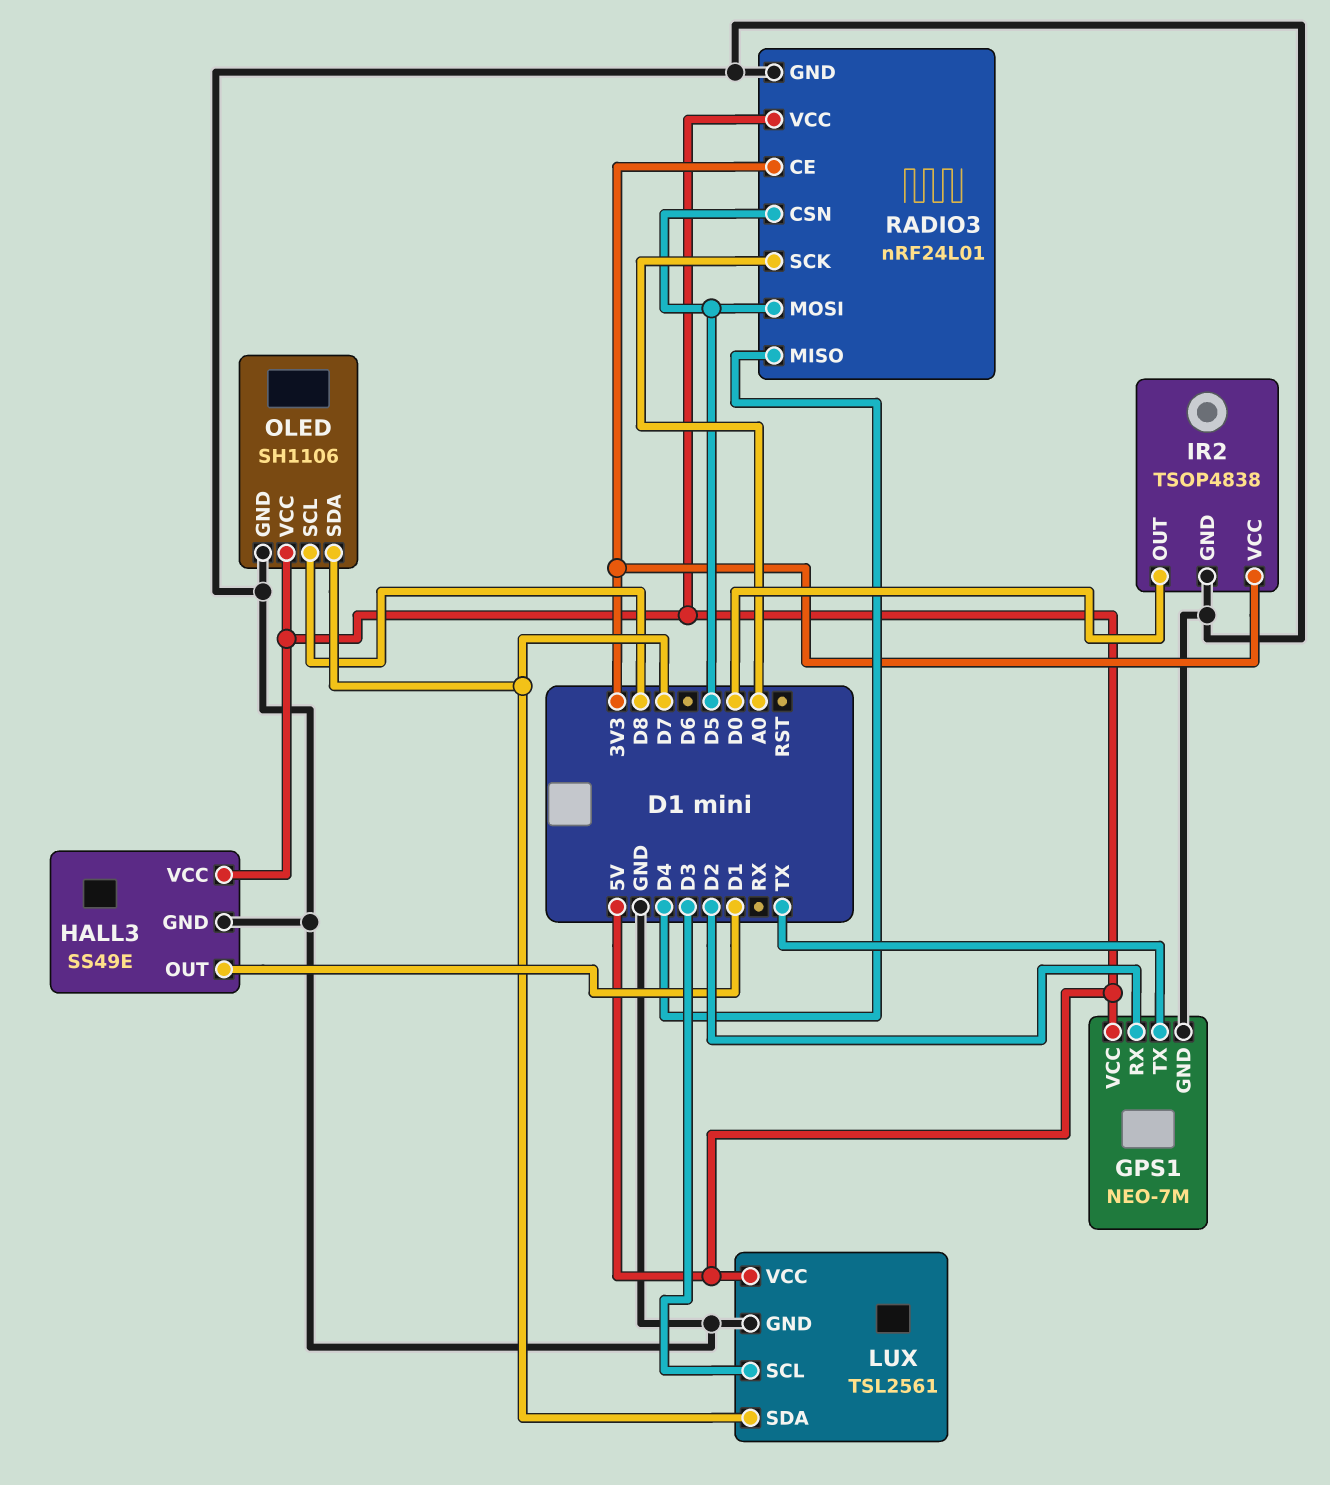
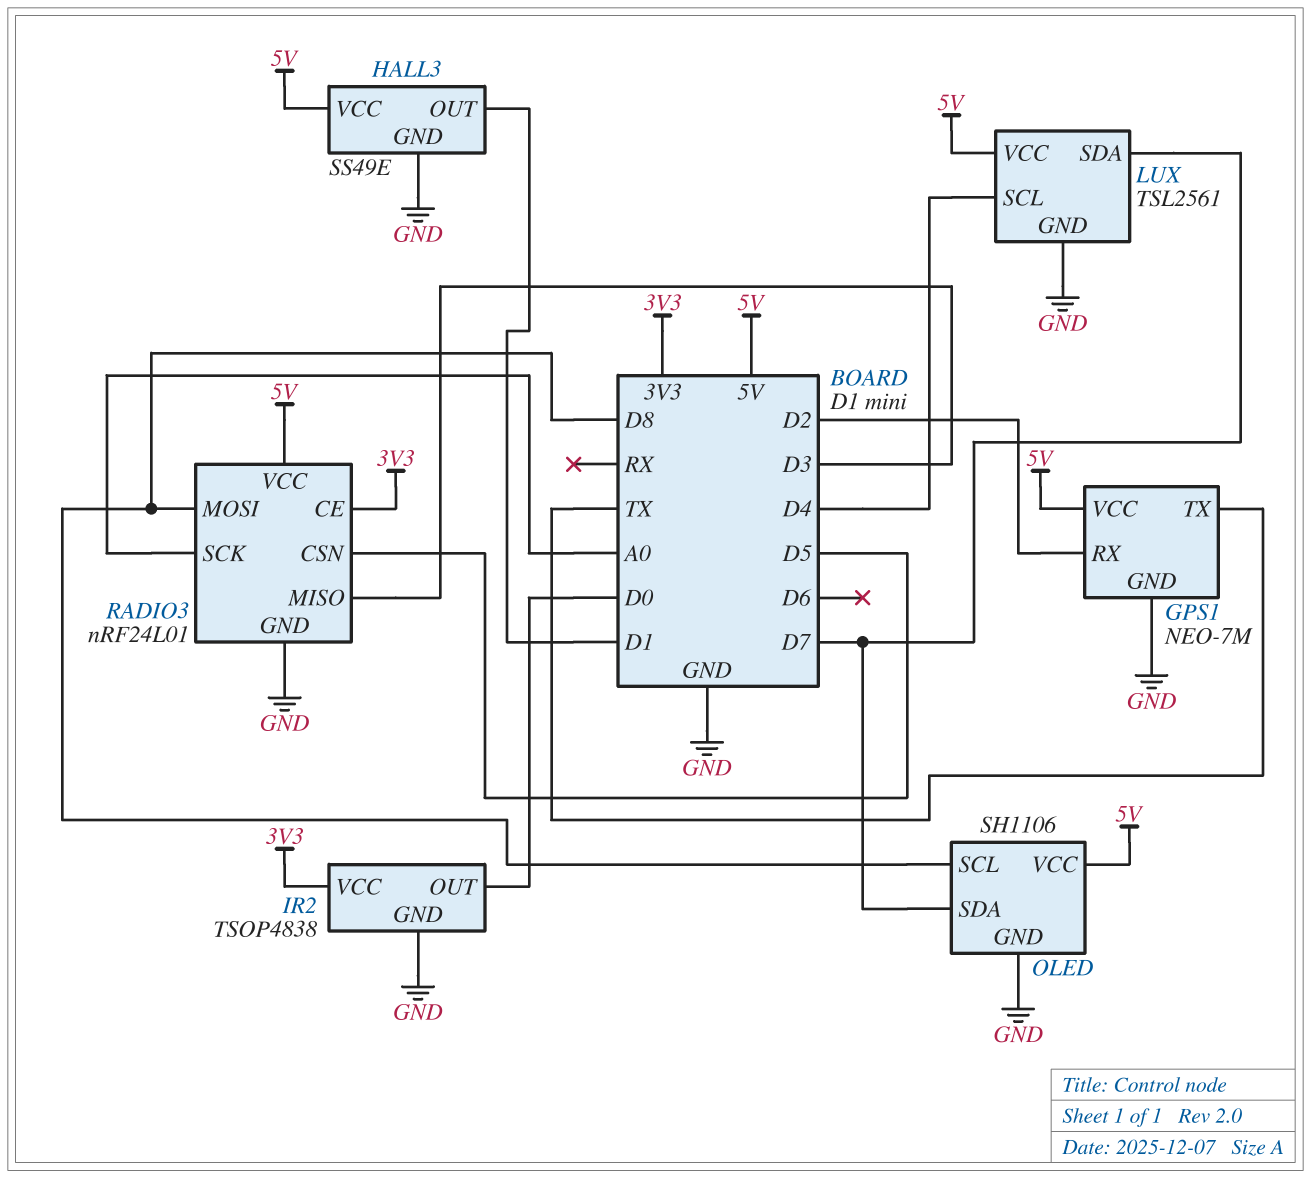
LUX pin SCL: D3 -> D4
RADIO3 pin MISO: D4 -> D3
RADIO3 pin MOSI: D5 -> D8

